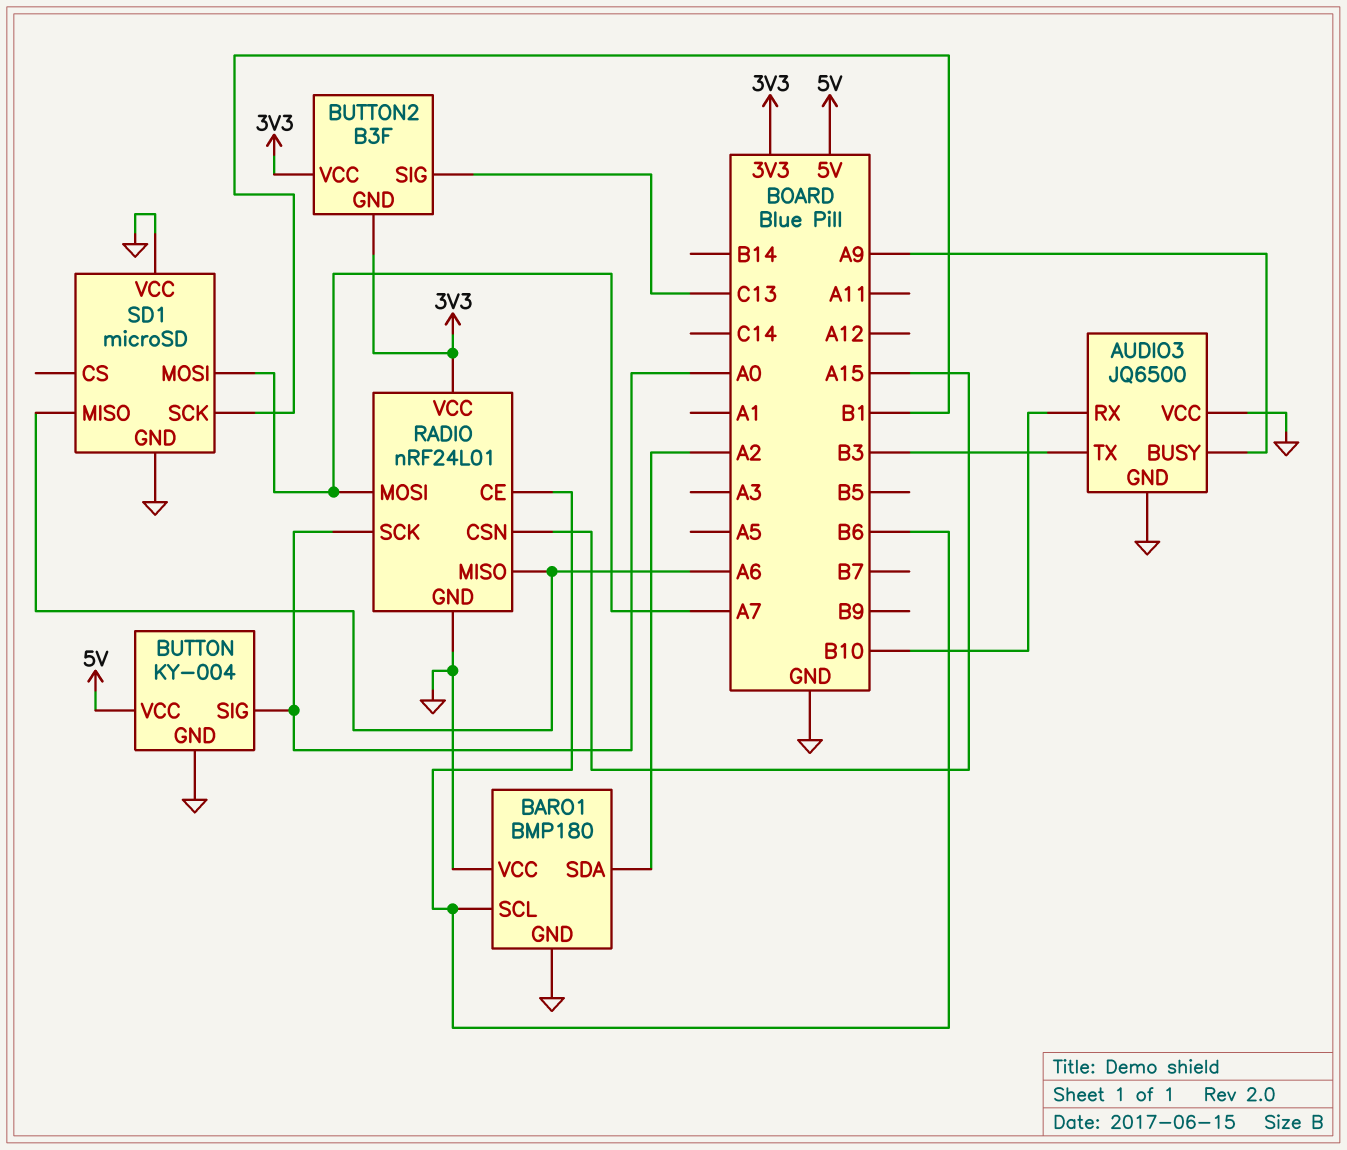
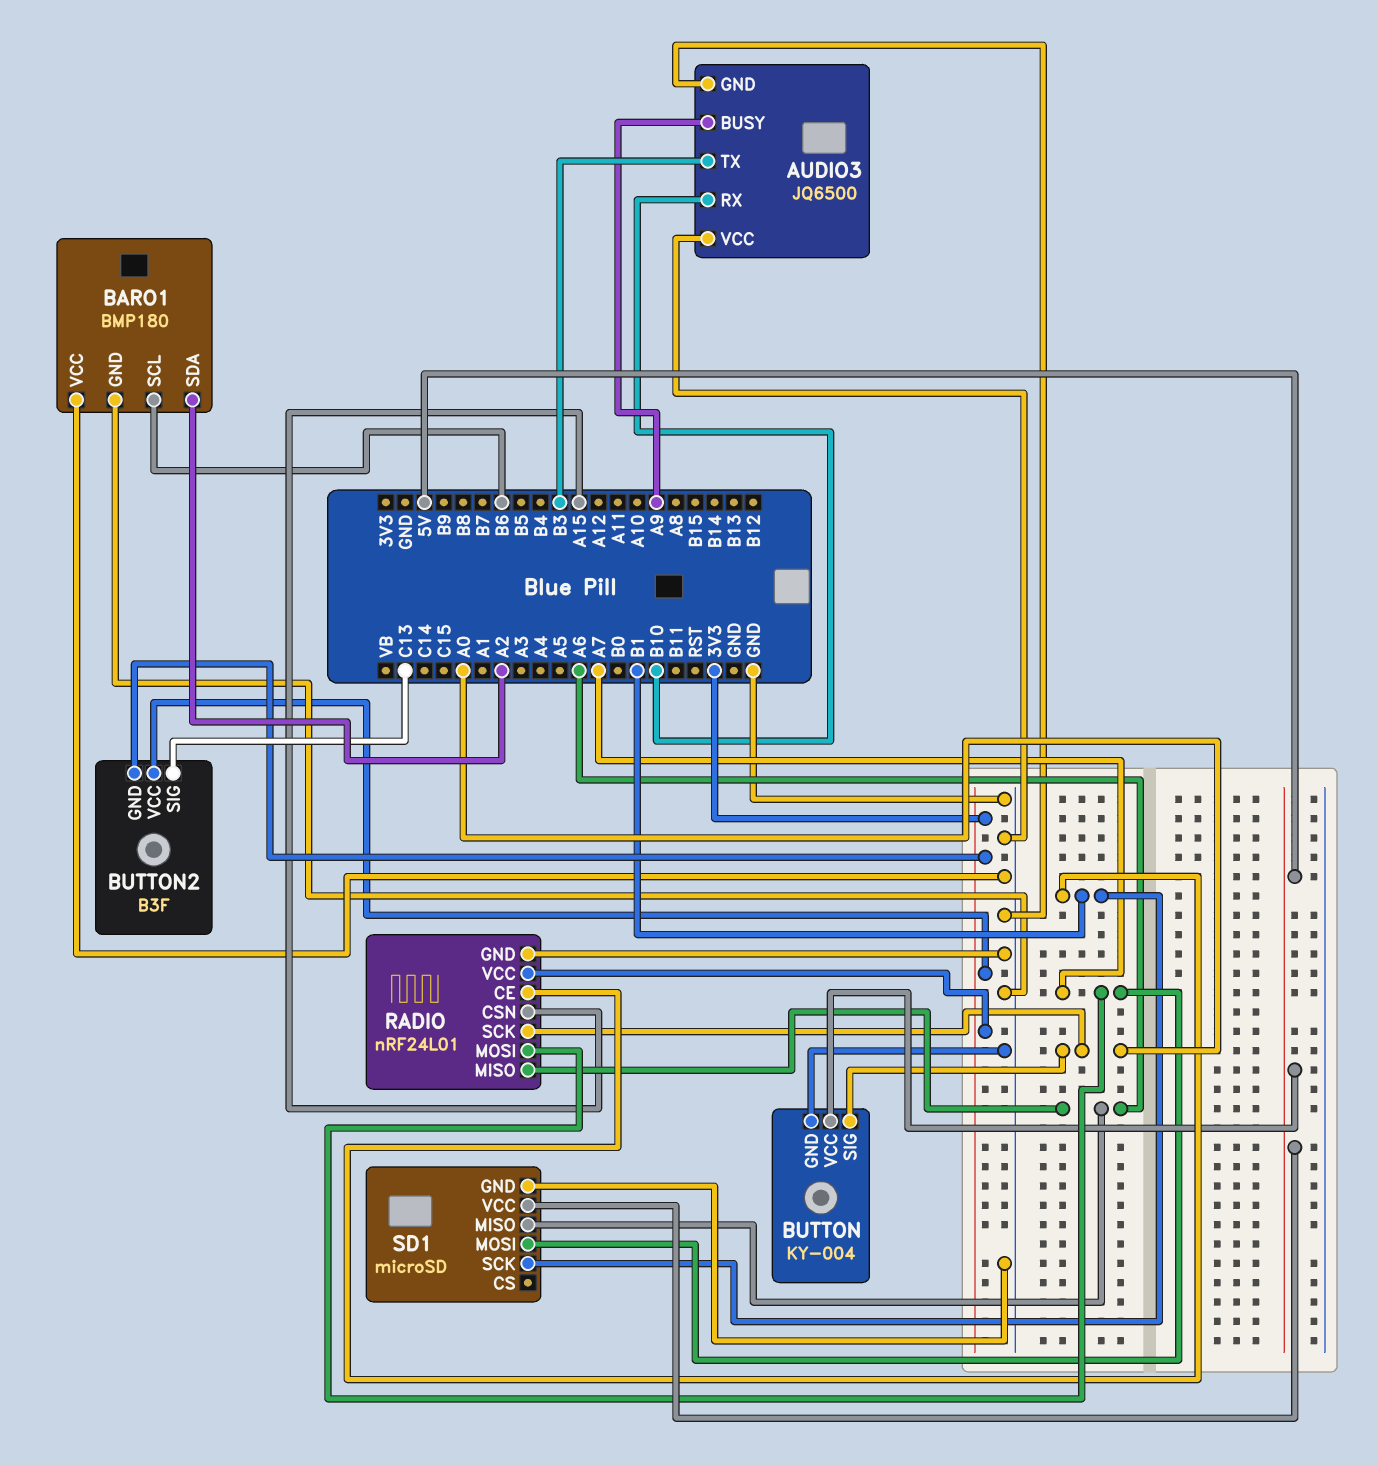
RADIO pin CE: B6 -> B1
SD1 pin VCC: GND -> 5V

